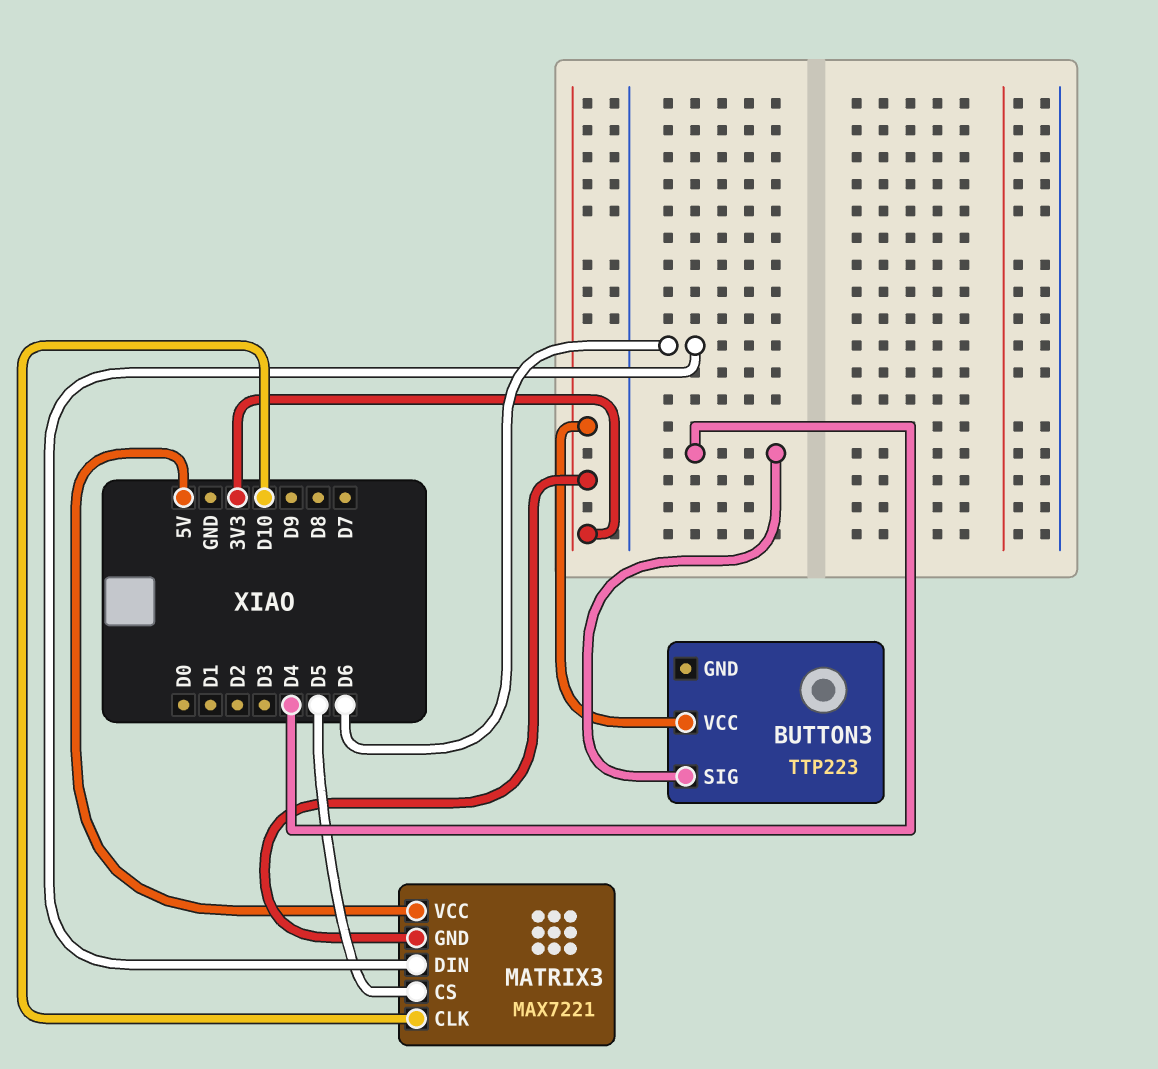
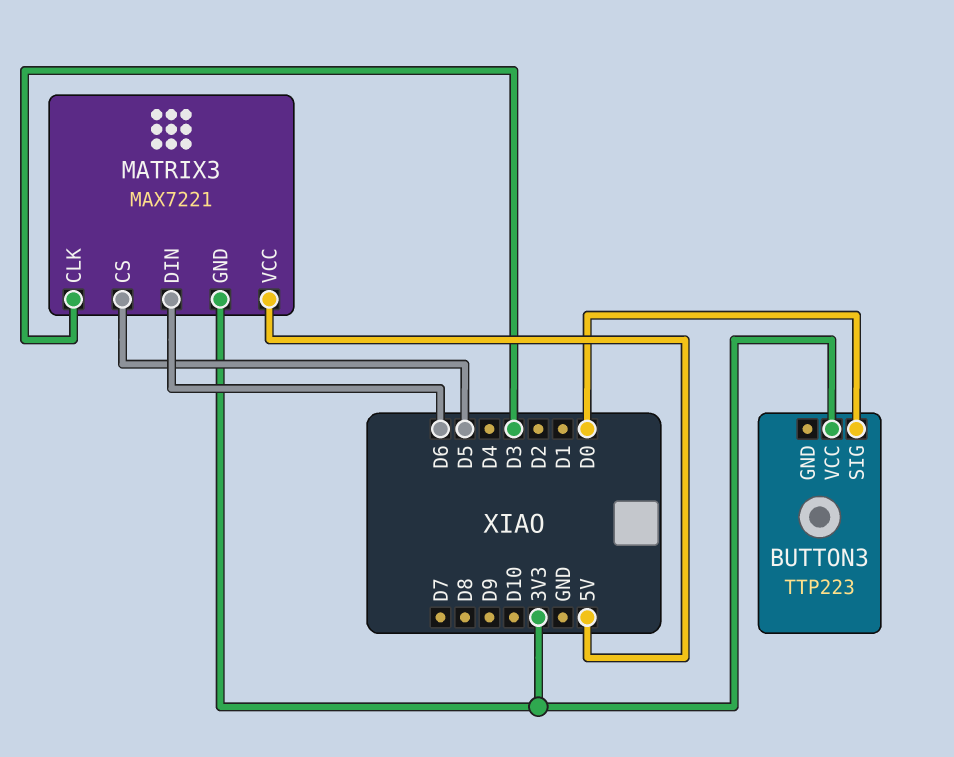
BUTTON3 pin SIG: D4 -> D0
MATRIX3 pin CLK: D10 -> D3

